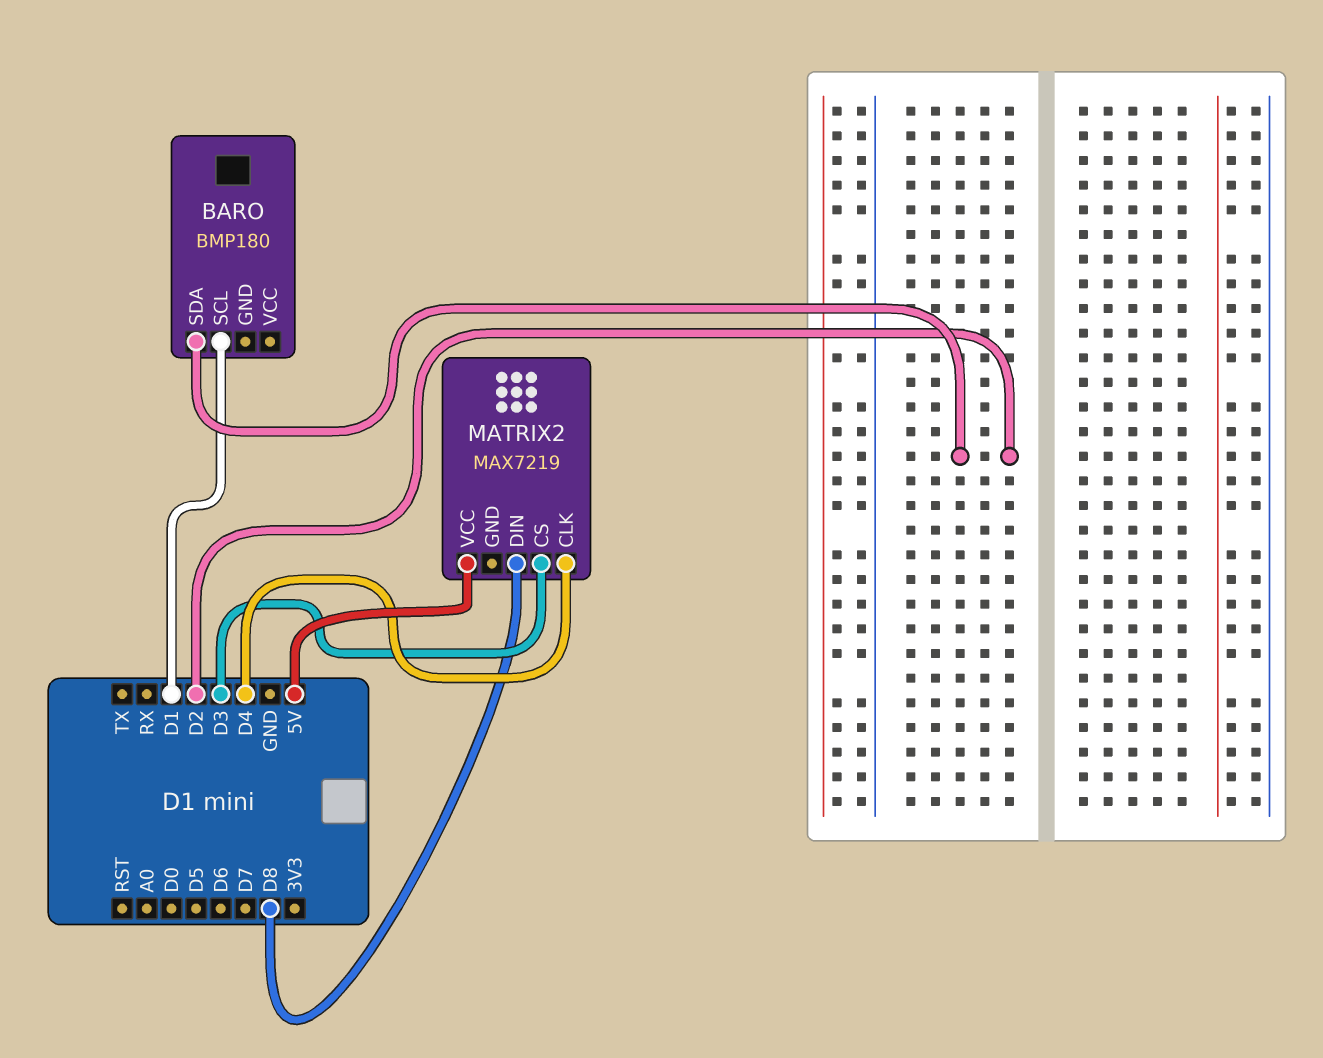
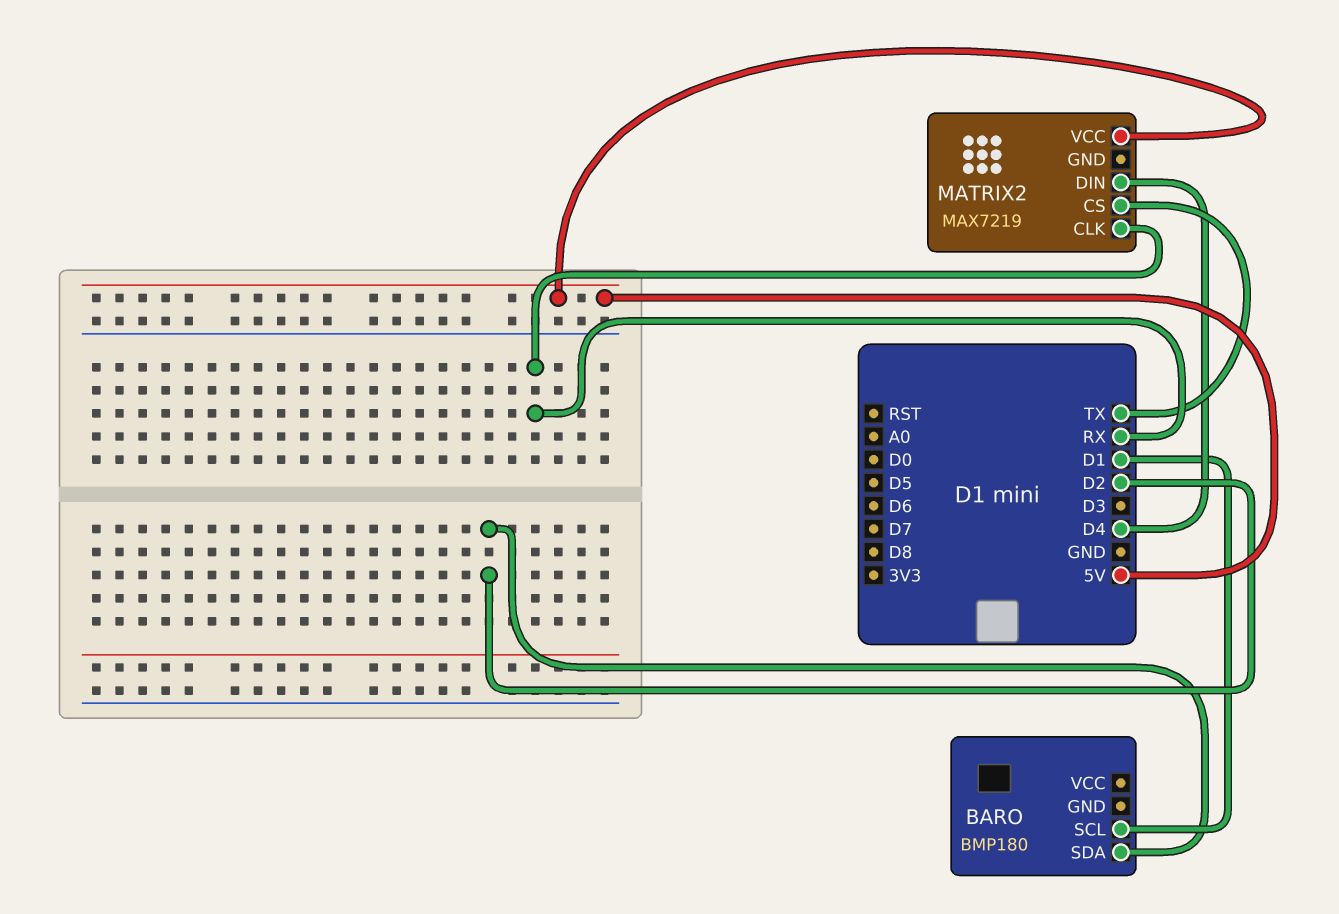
MATRIX2 pin CLK: D4 -> RX
MATRIX2 pin CS: D3 -> TX
MATRIX2 pin DIN: D8 -> D4

